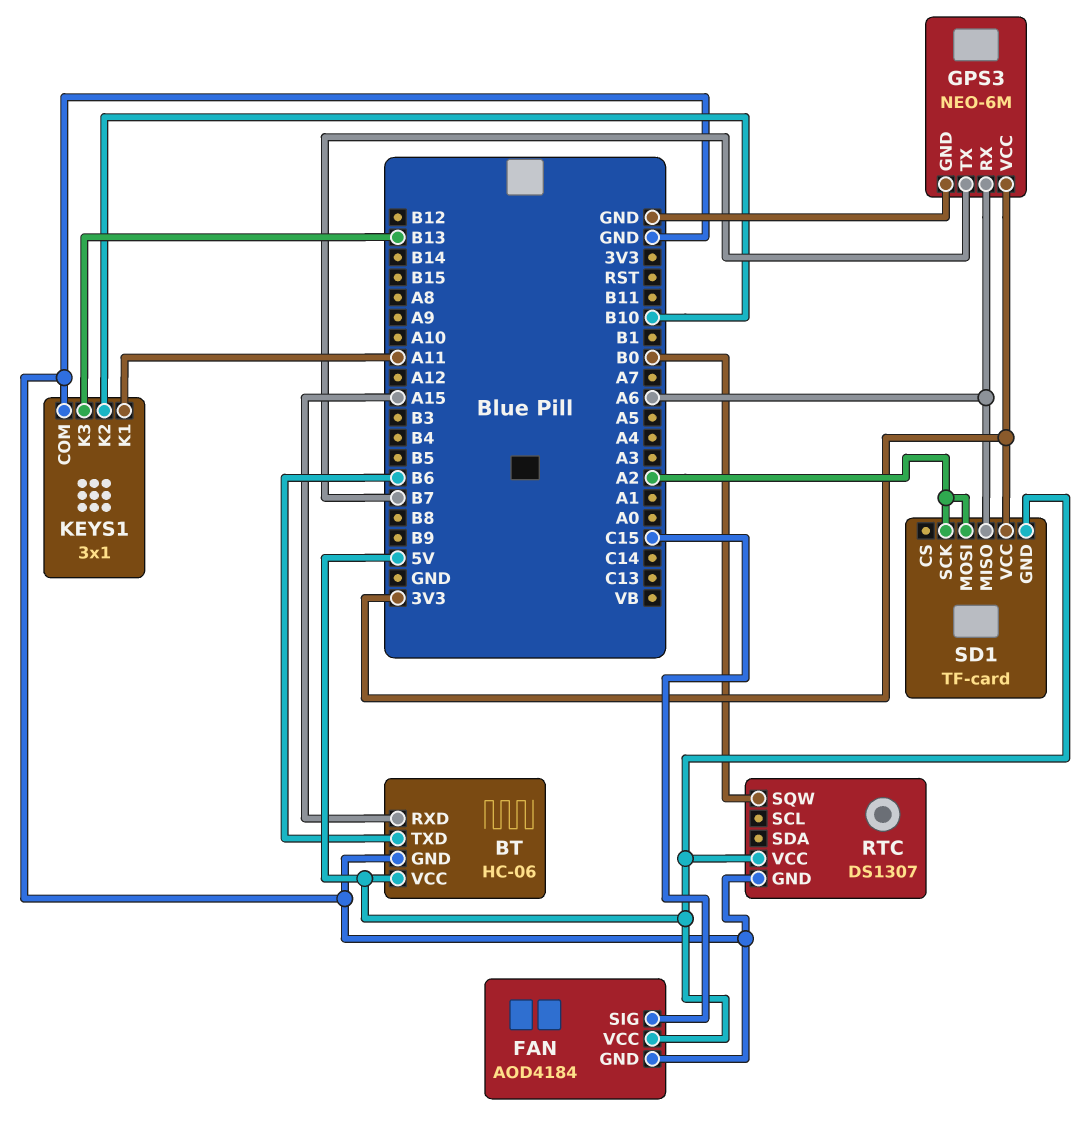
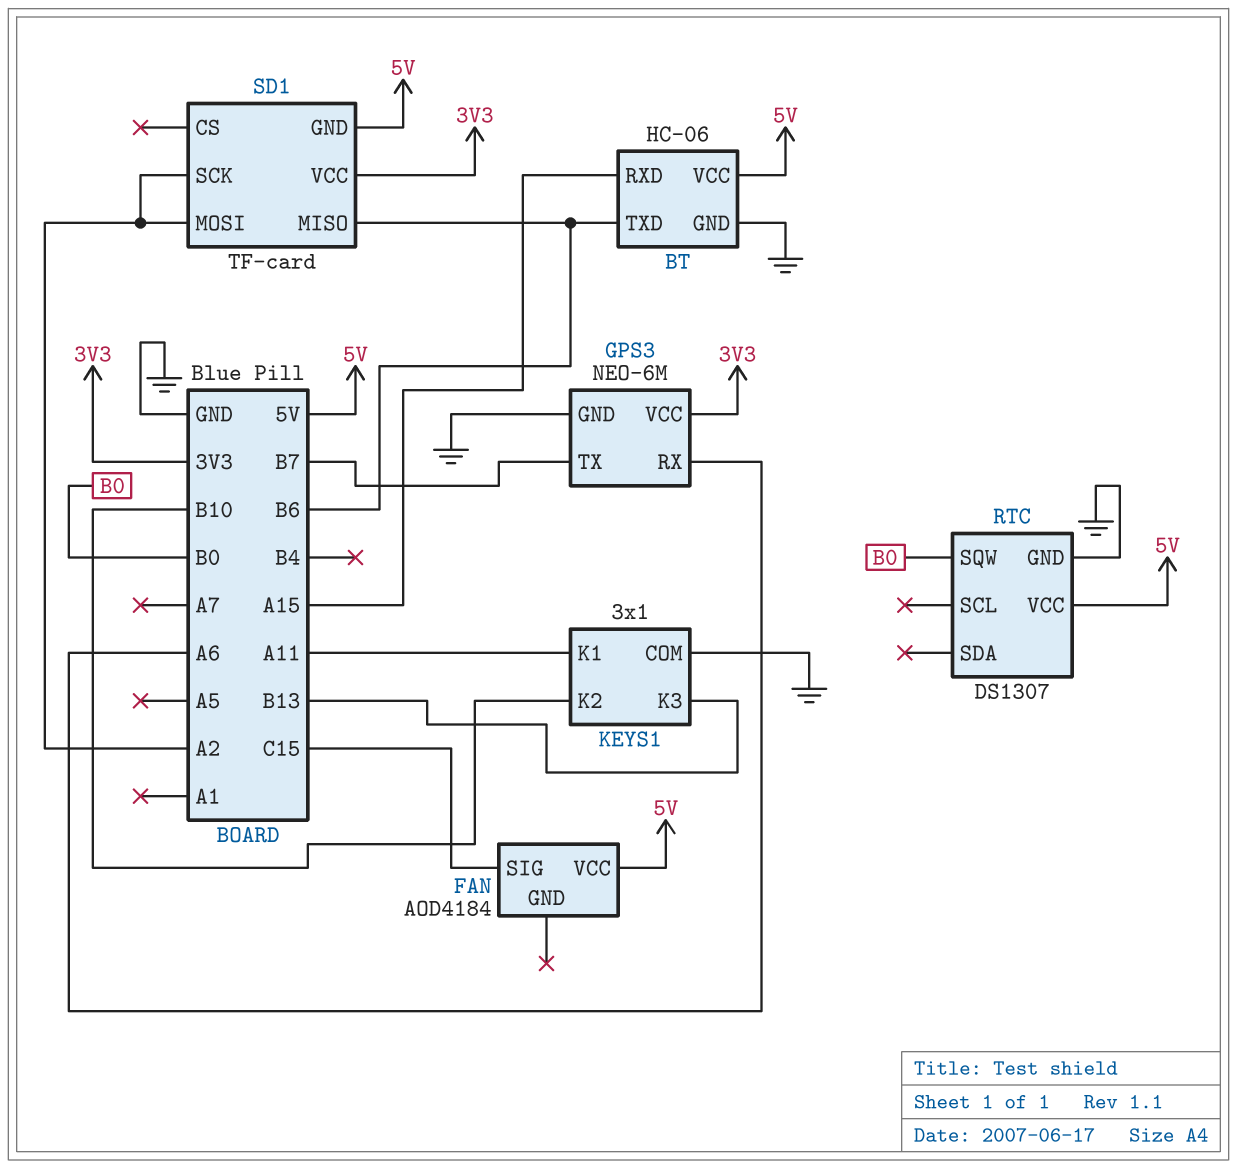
FAN pin GND: GND -> none
SD1 pin MISO: A6 -> B6

